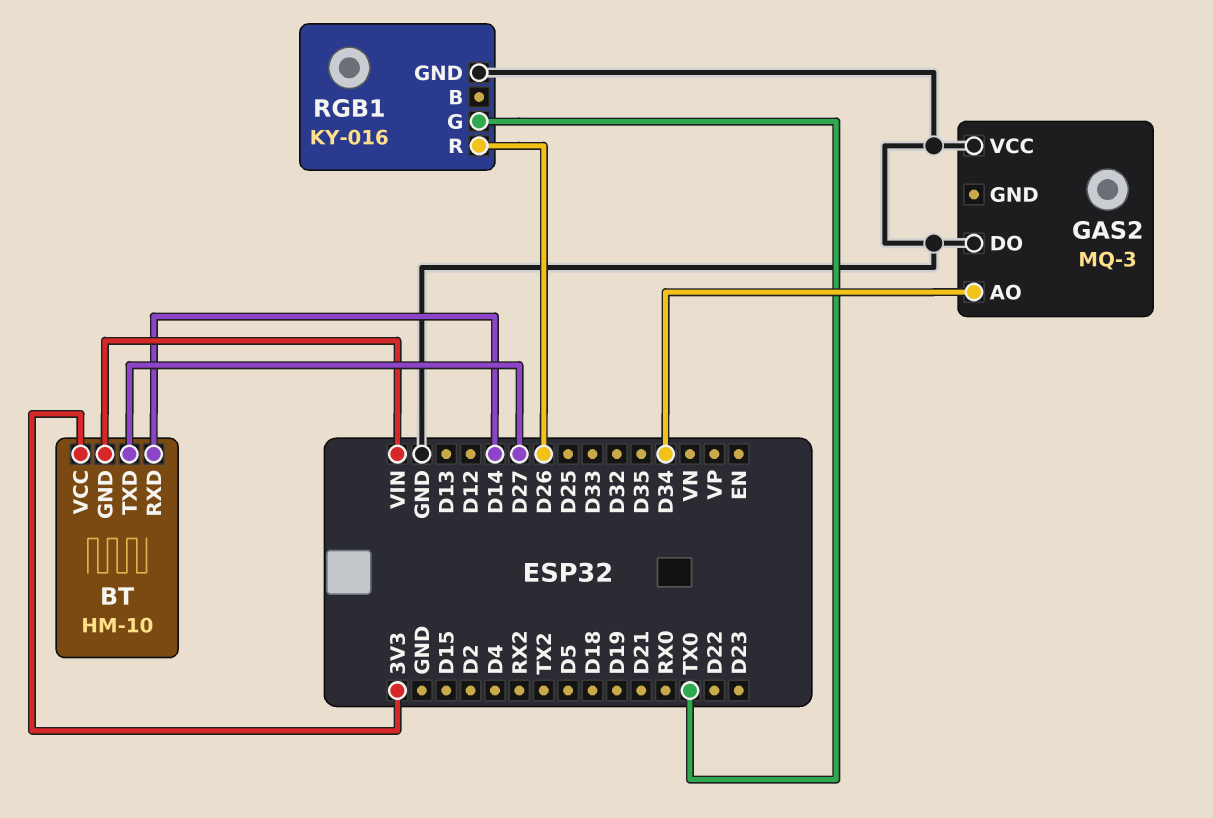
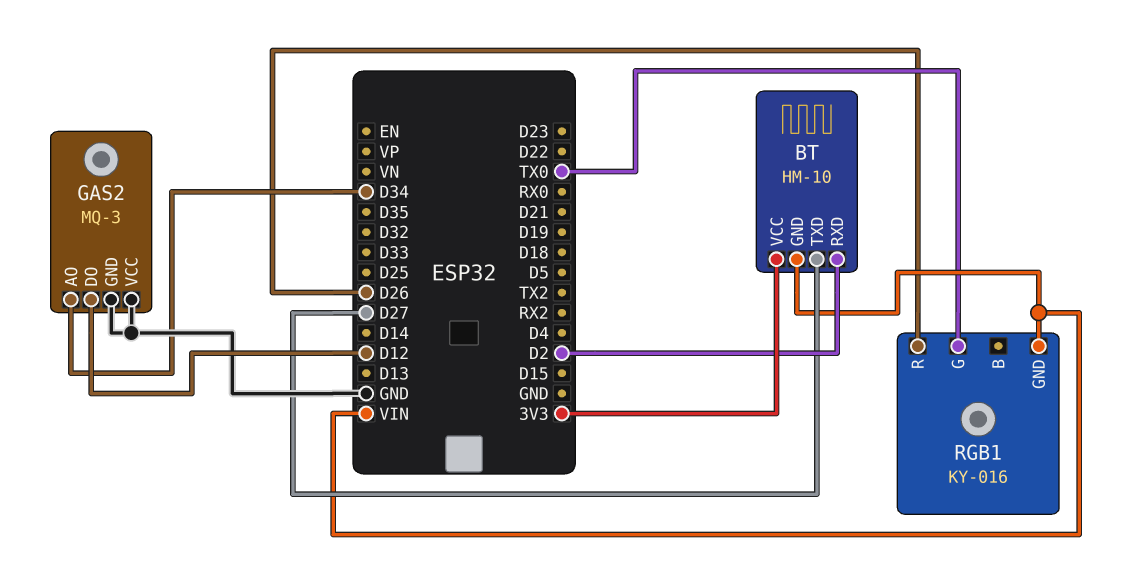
BT pin RXD: D14 -> D2
GAS2 pin DO: GND -> D12
GAS2 pin GND: none -> GND
RGB1 pin GND: GND -> VIN

